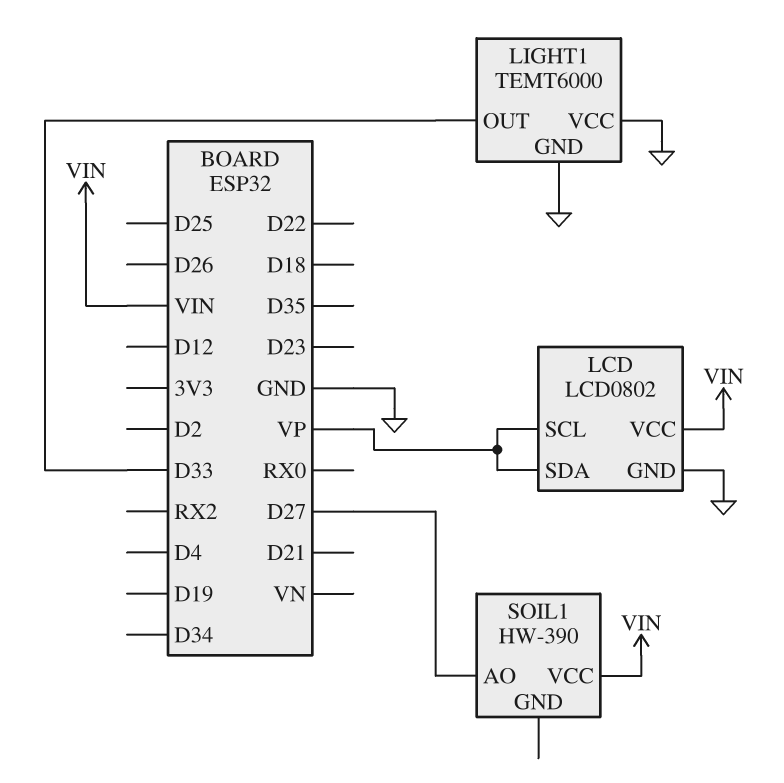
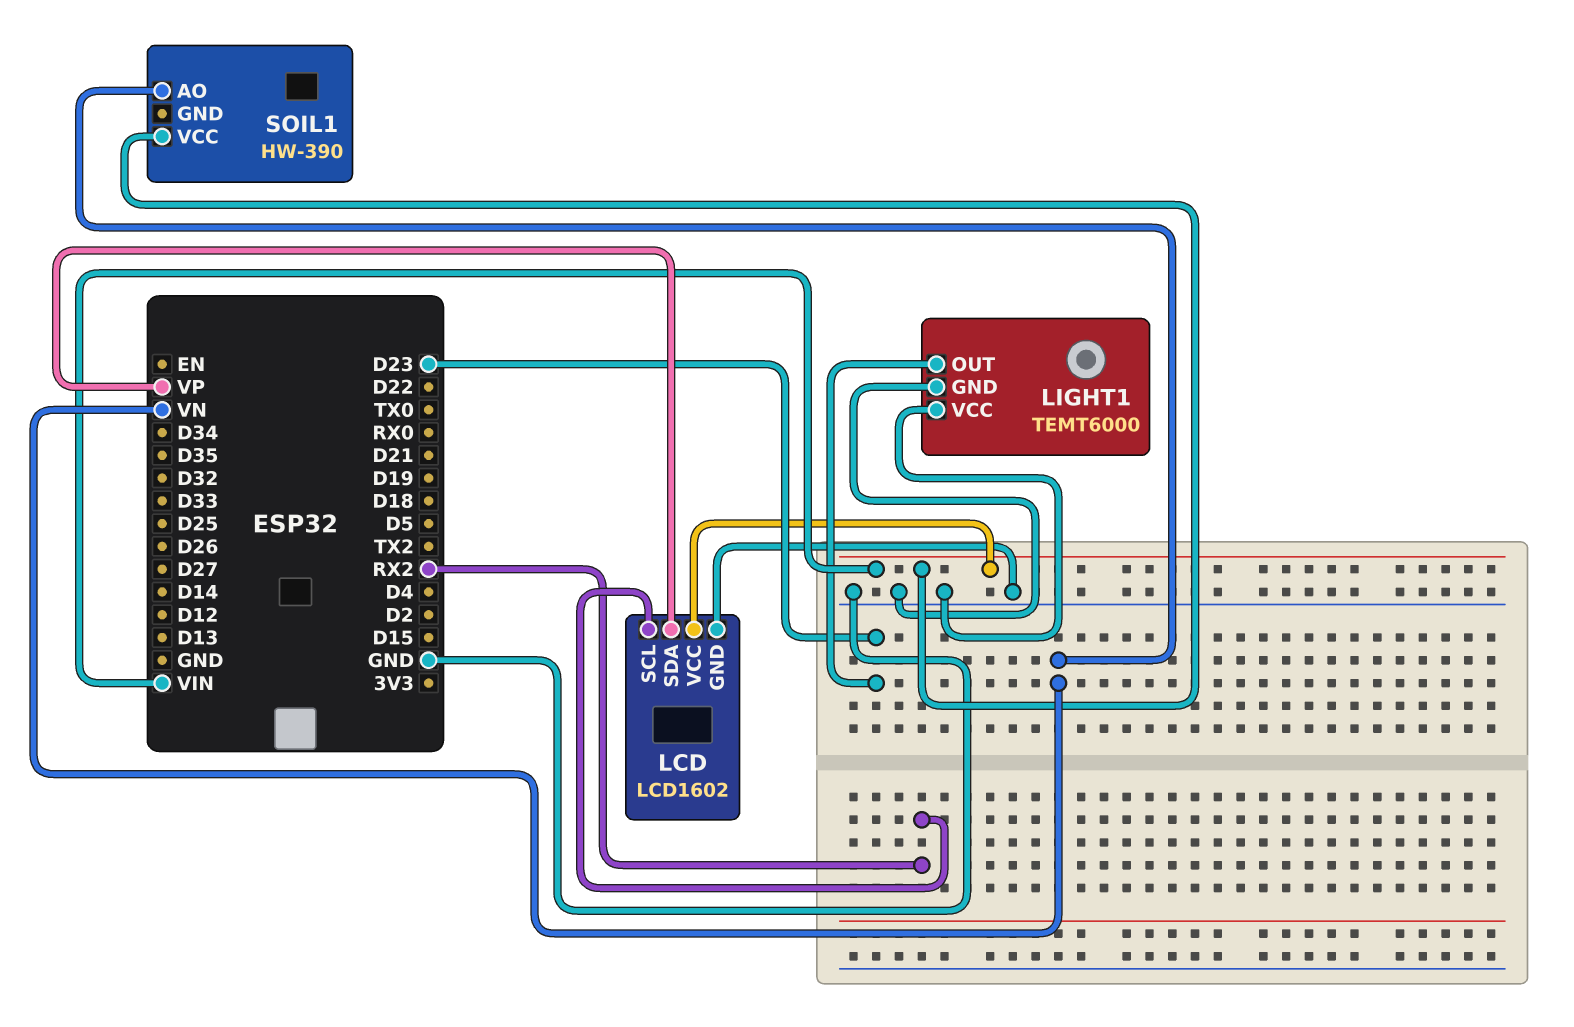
LCD: LCD0802 -> LCD1602
LCD pin SCL: VP -> RX2
LIGHT1 pin OUT: D33 -> D23
SOIL1 pin AO: D27 -> VN

